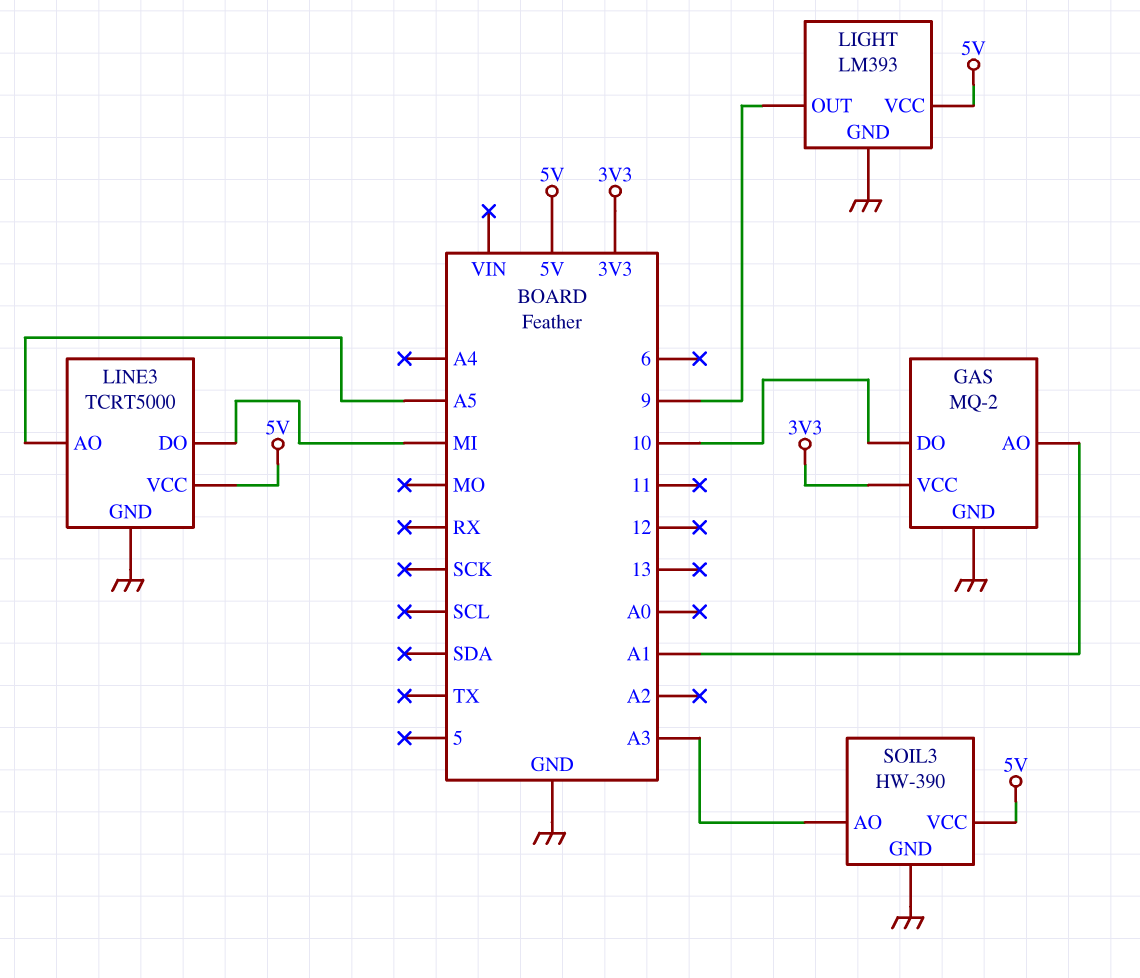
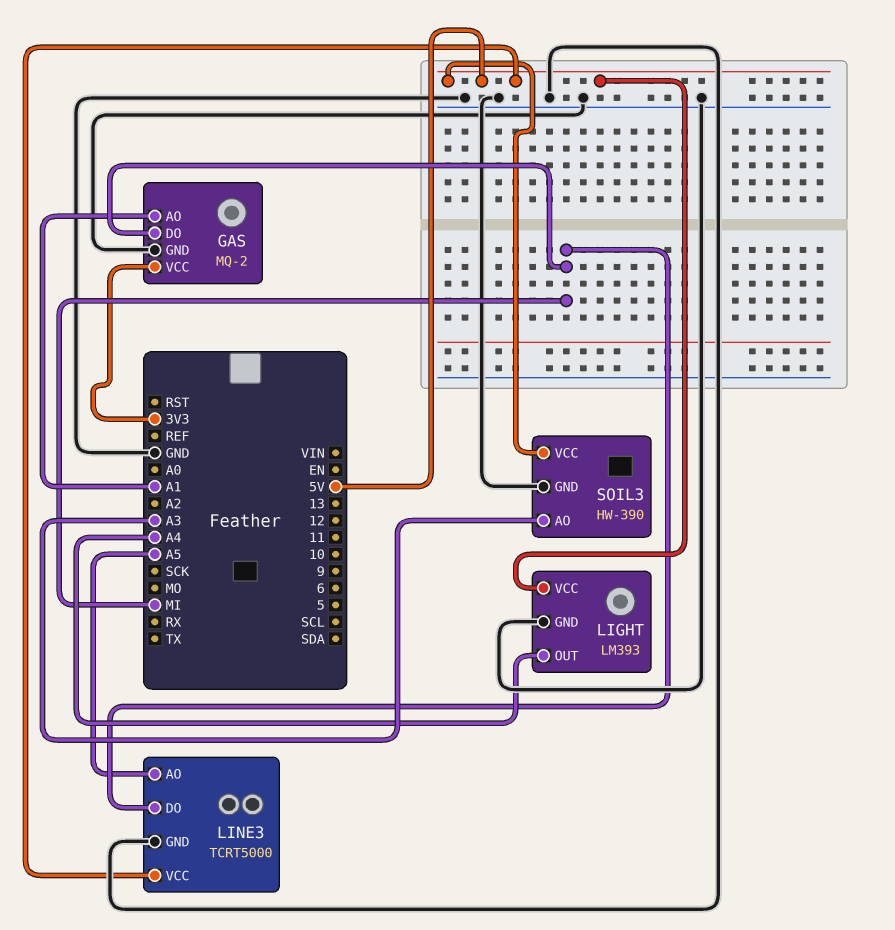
GAS pin DO: 10 -> MI
LIGHT pin OUT: 9 -> A4

